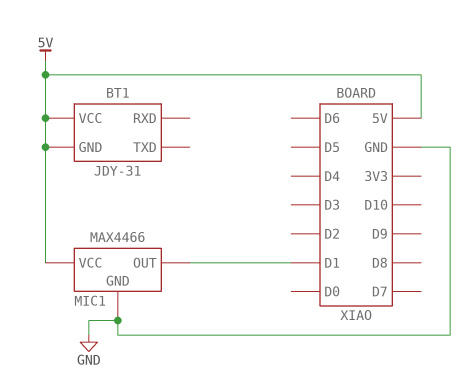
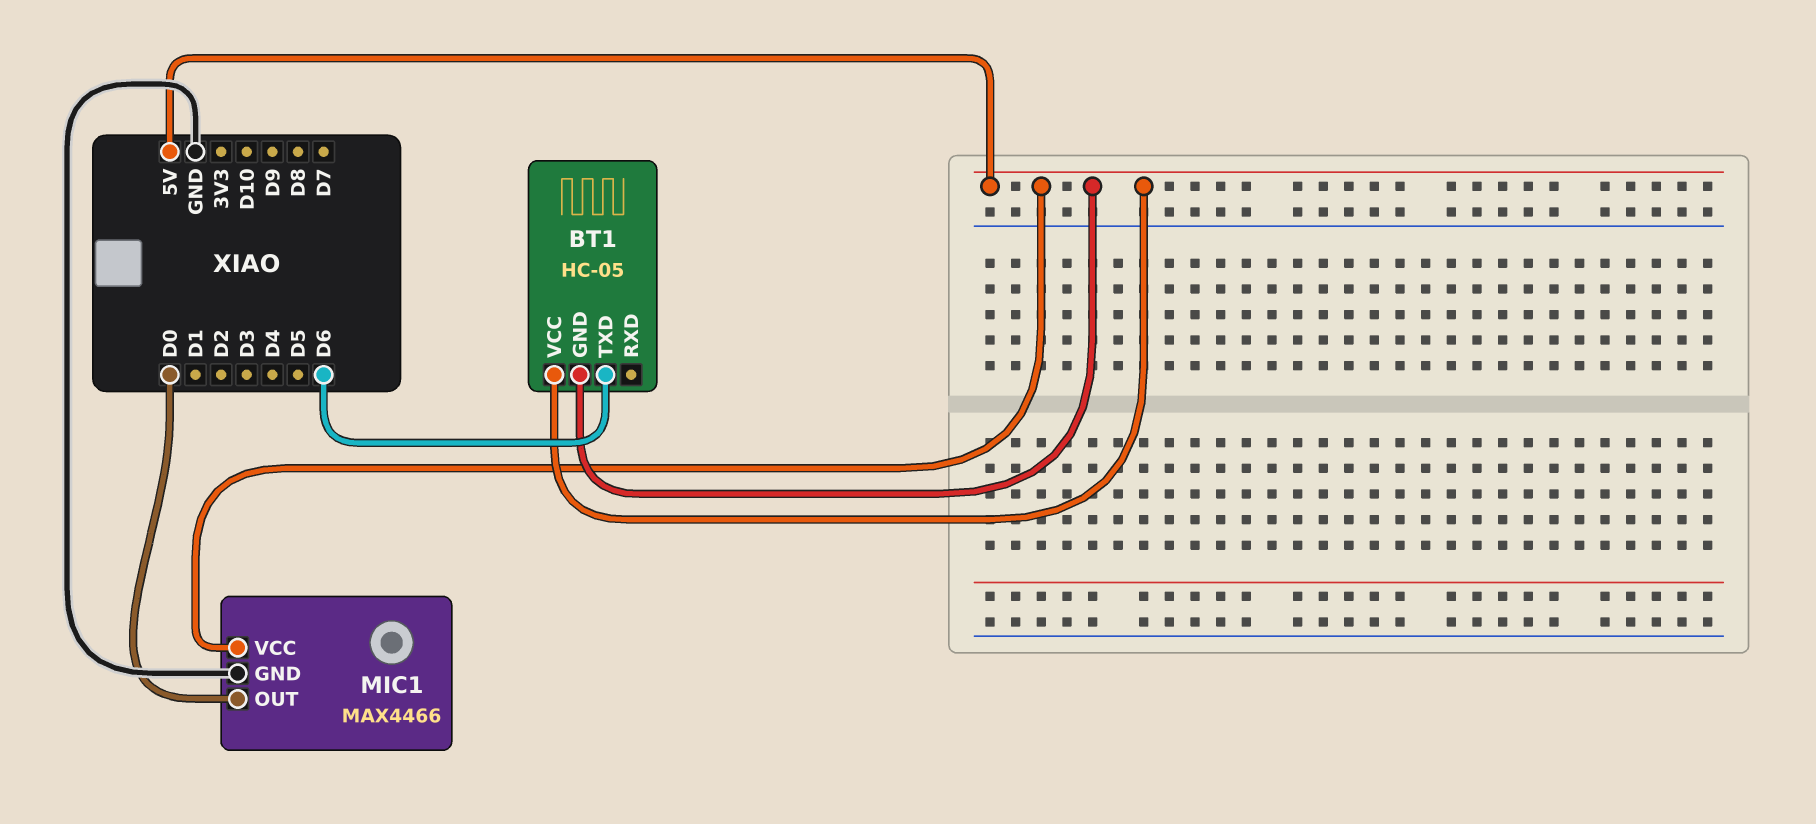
BT1: JDY-31 -> HC-05
BT1 pin TXD: none -> D6
MIC1 pin OUT: D1 -> D0

